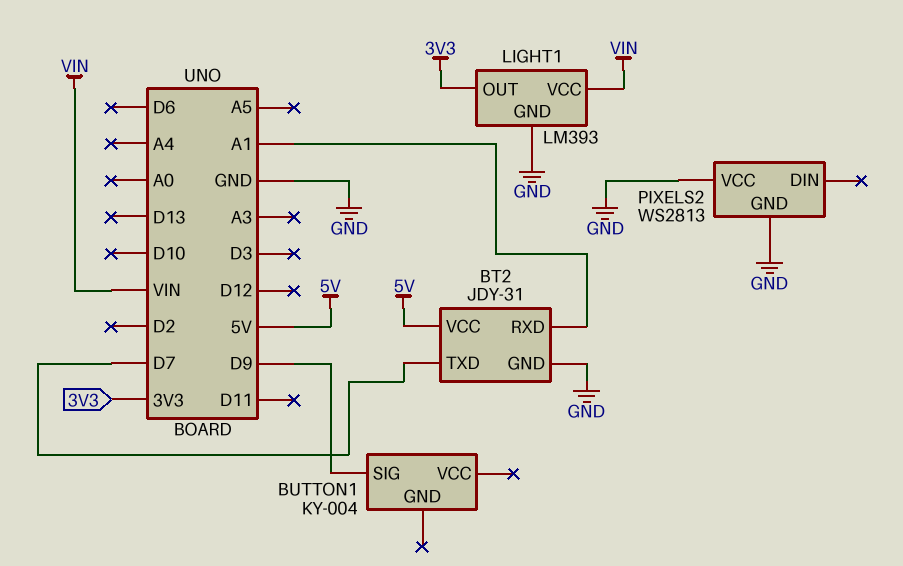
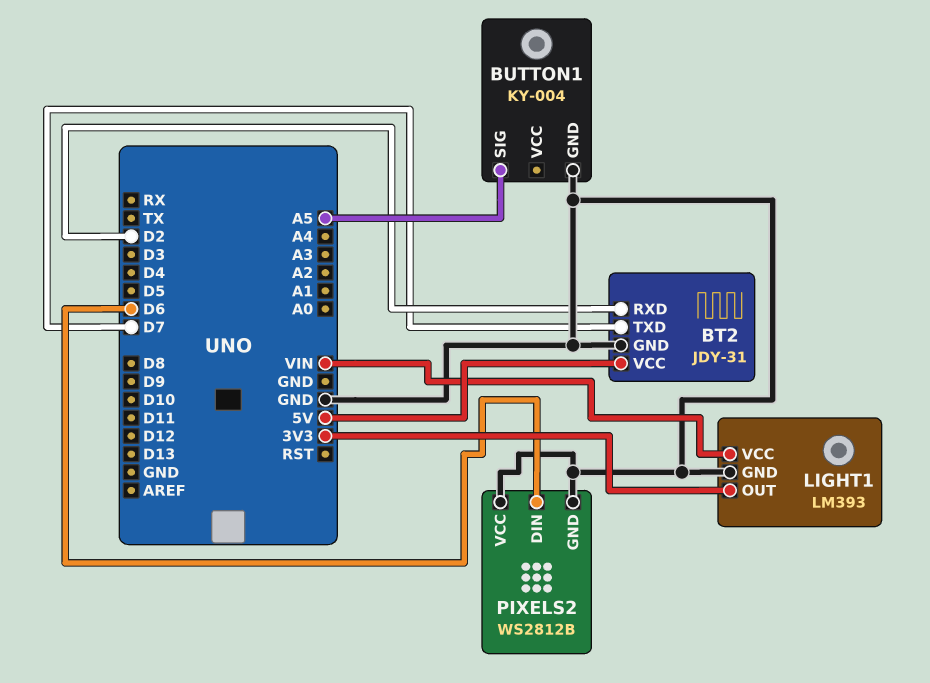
BT2 pin RXD: A1 -> D2
BUTTON1 pin GND: none -> GND
BUTTON1 pin SIG: D9 -> A5
PIXELS2: WS2813 -> WS2812B
PIXELS2 pin DIN: none -> D6

